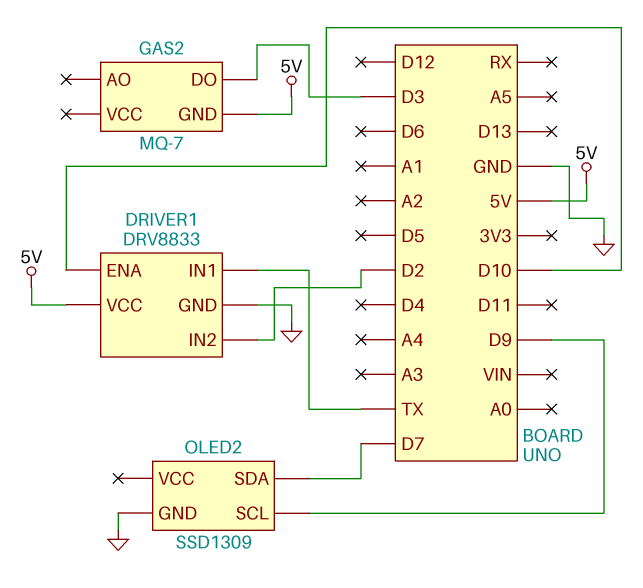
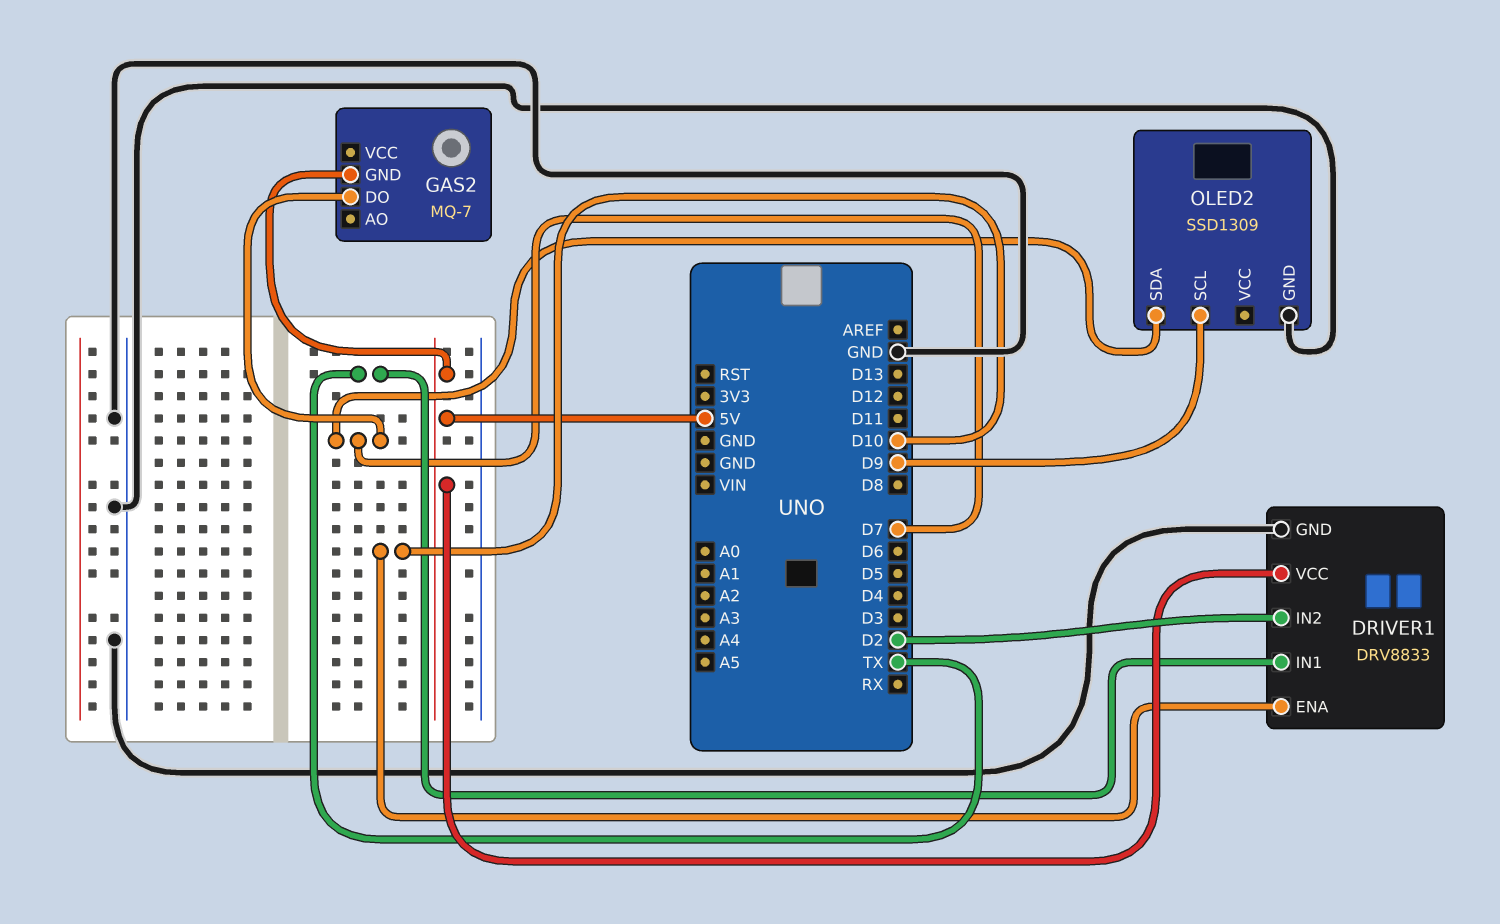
GAS2 pin DO: D3 -> D7

